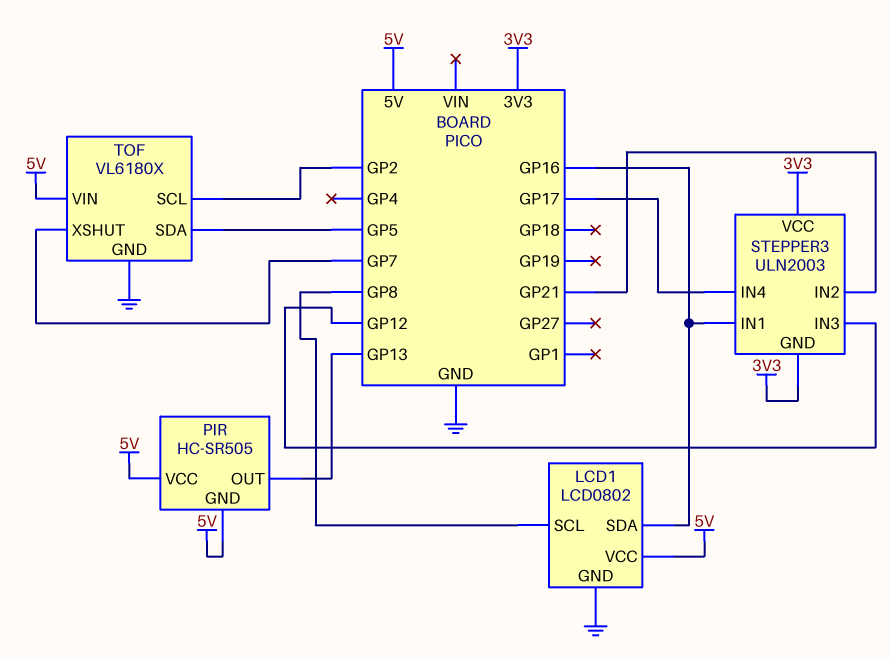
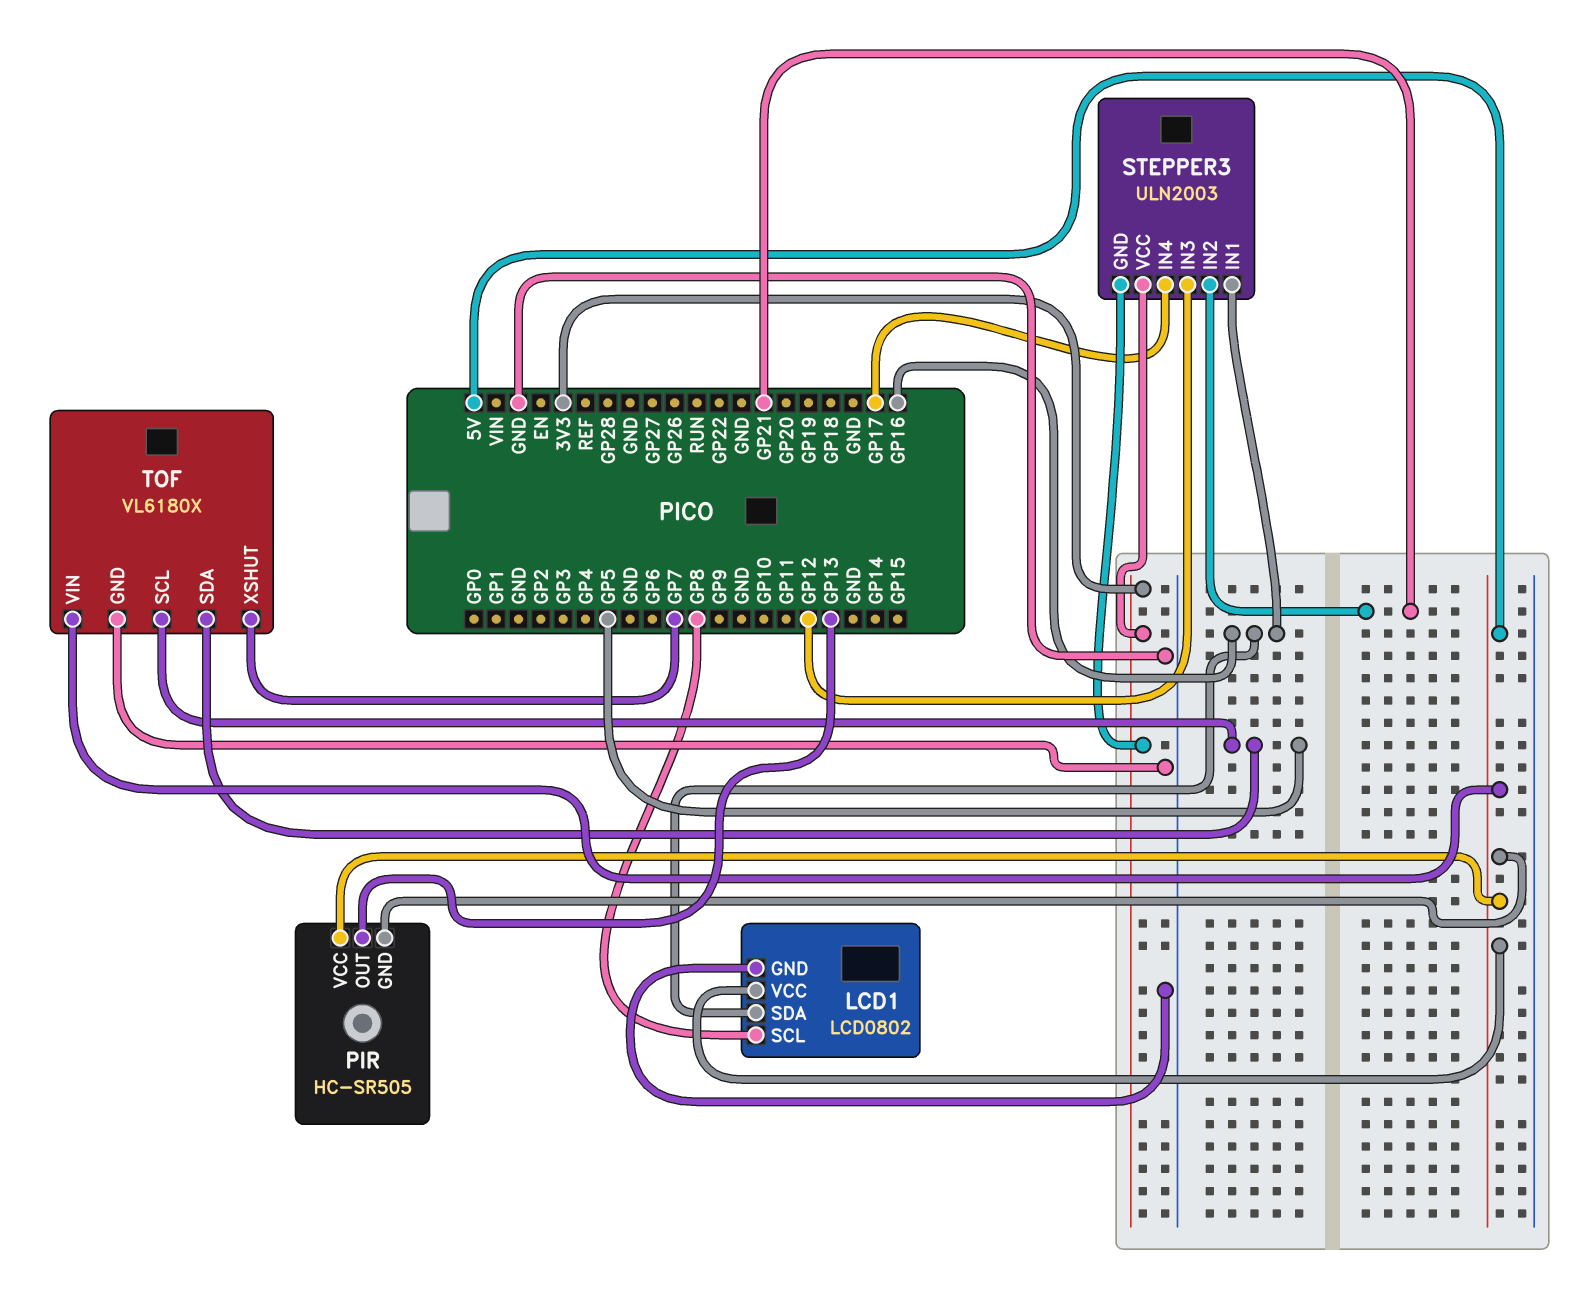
TOF pin SCL: GP2 -> GP5

